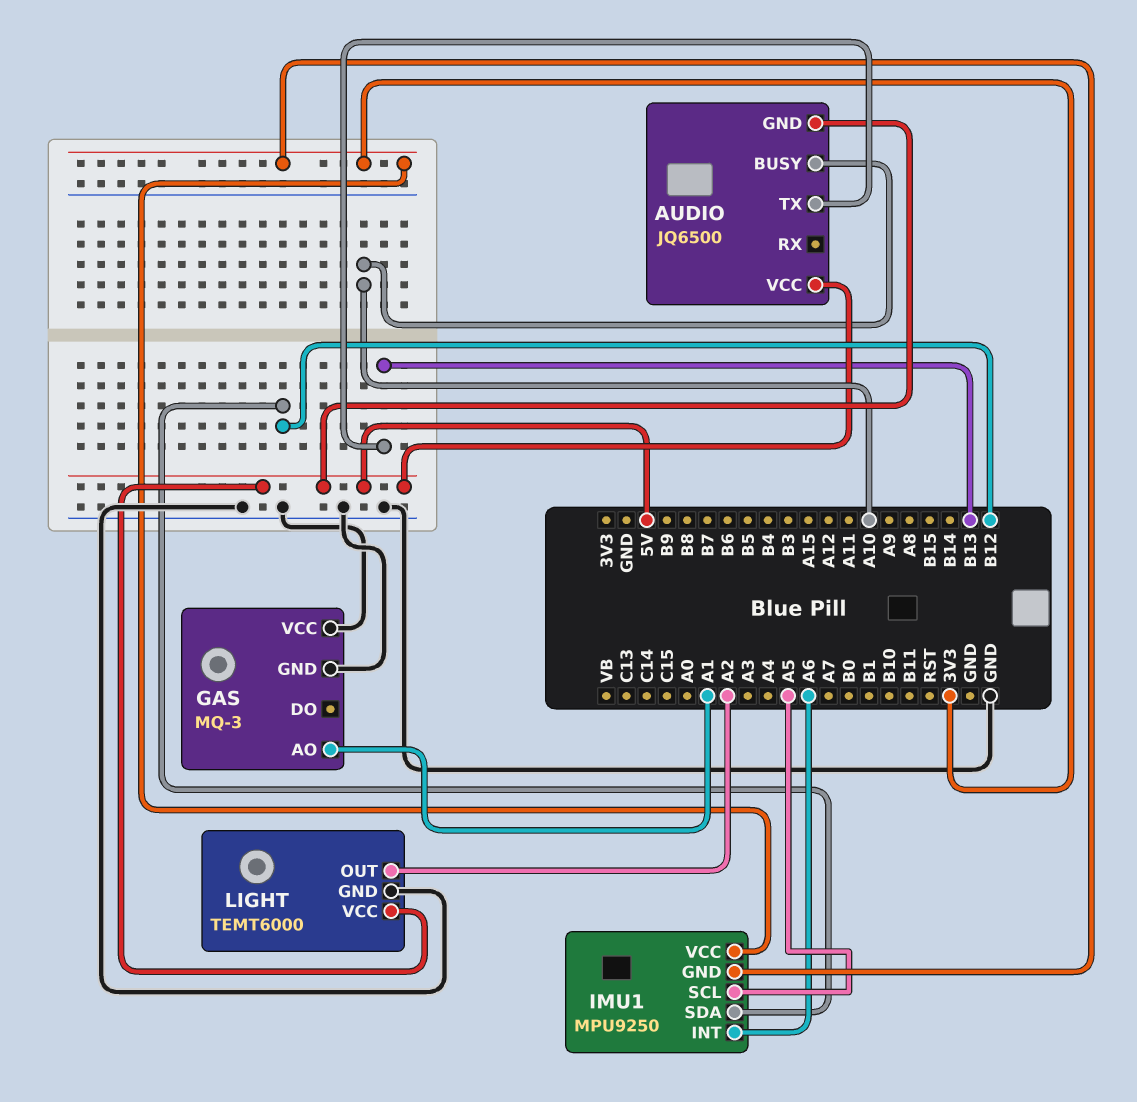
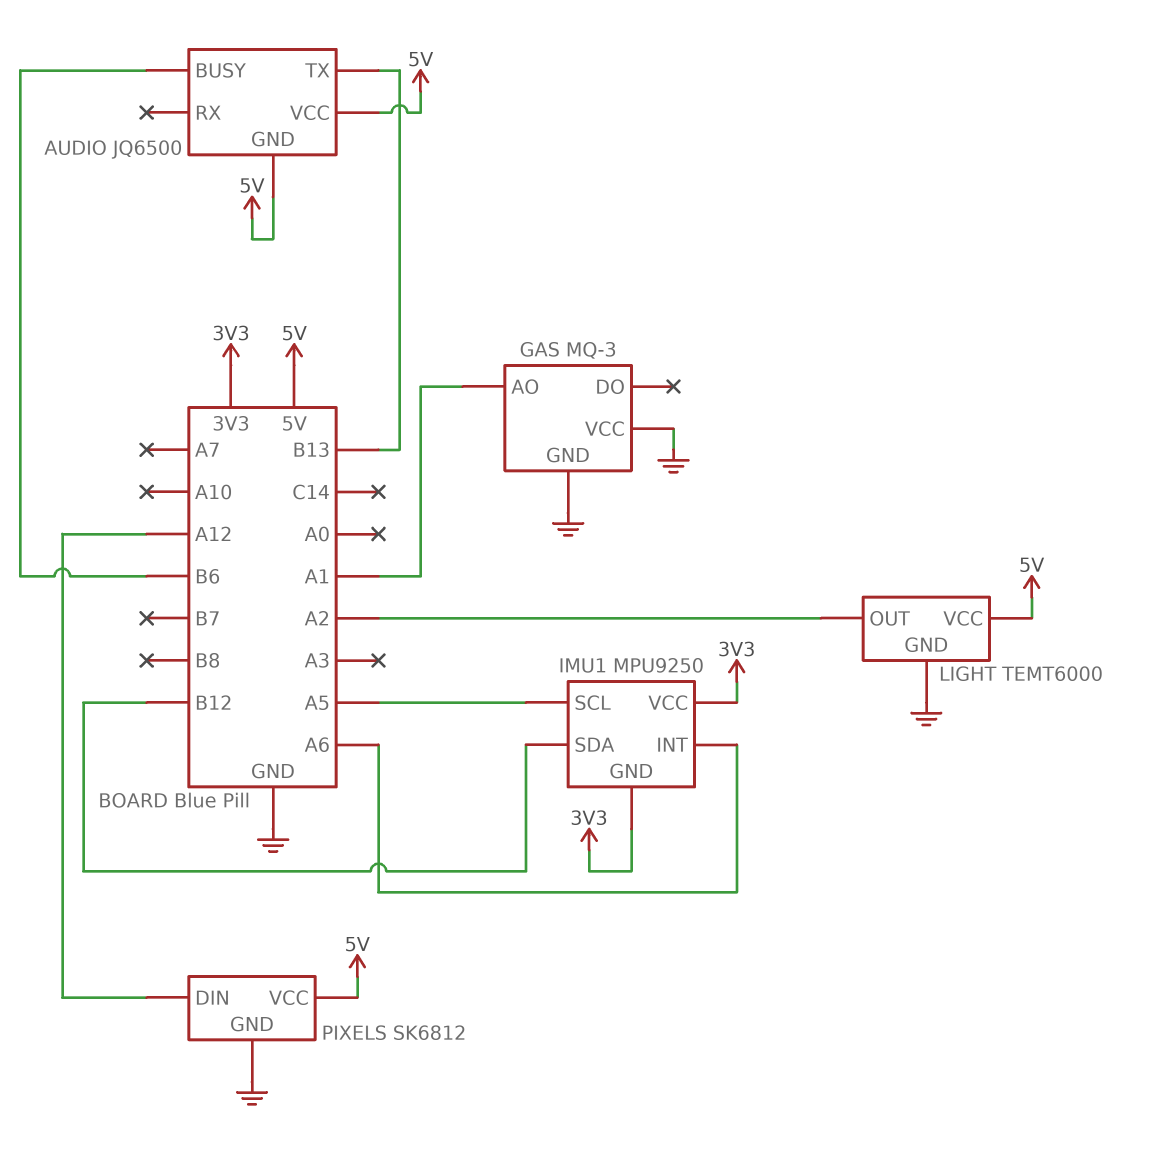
AUDIO pin BUSY: A10 -> B6
PIXELS: none -> SK6812
PIXELS pin DIN: none -> A12
PIXELS pin GND: none -> GND
PIXELS pin VCC: none -> 5V

